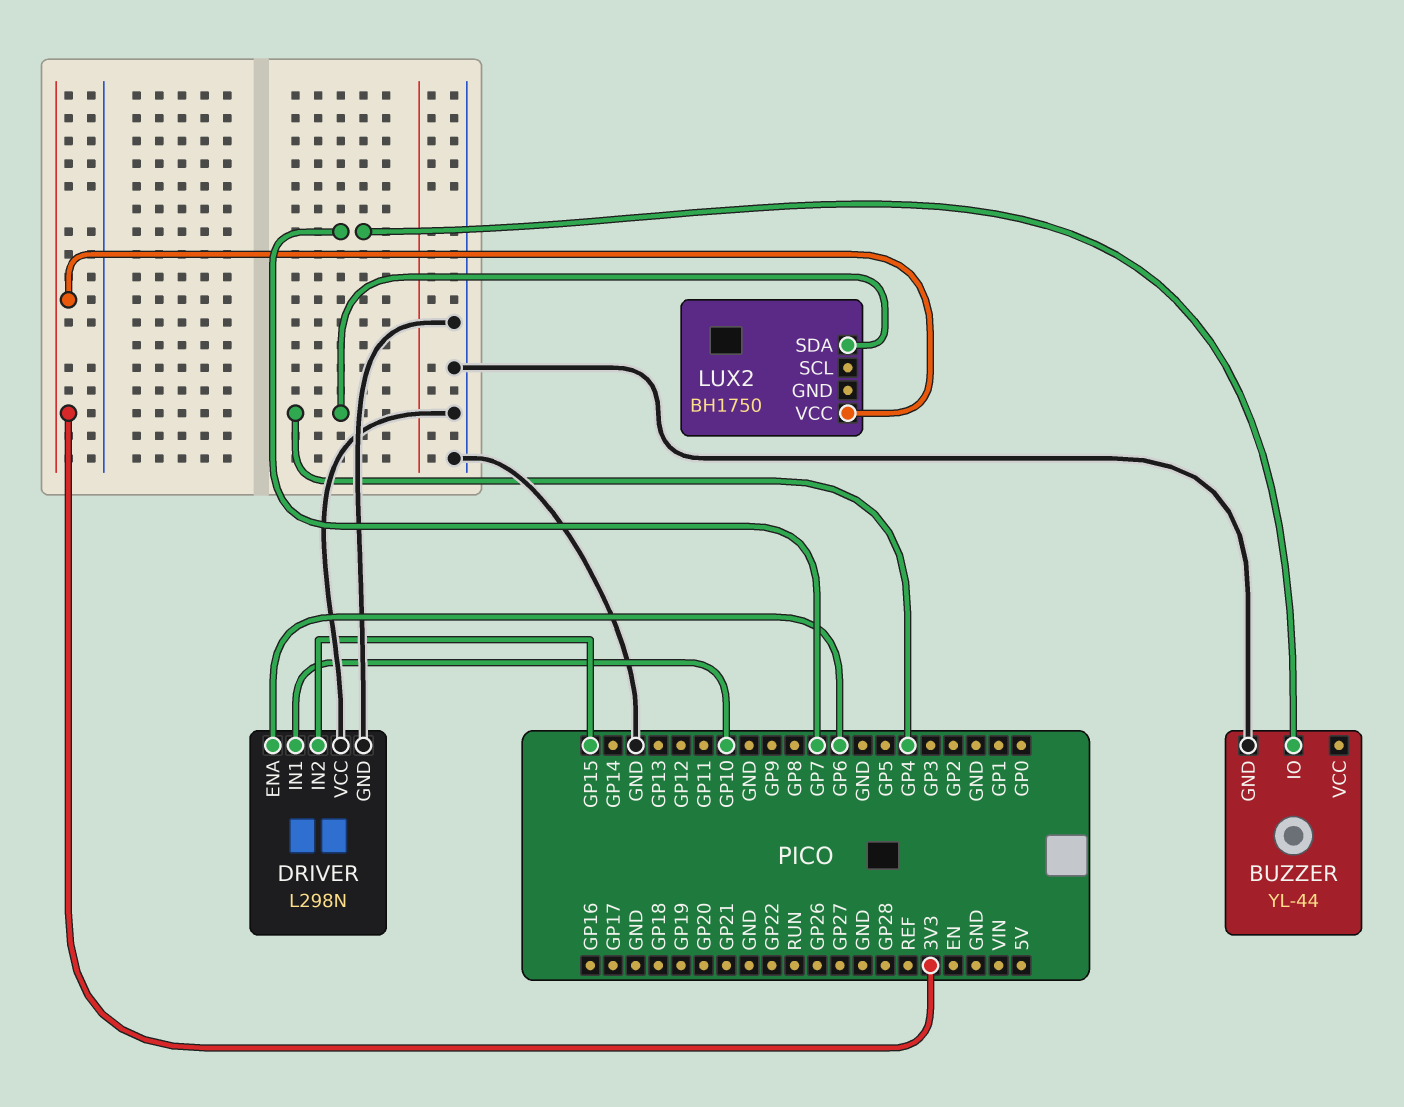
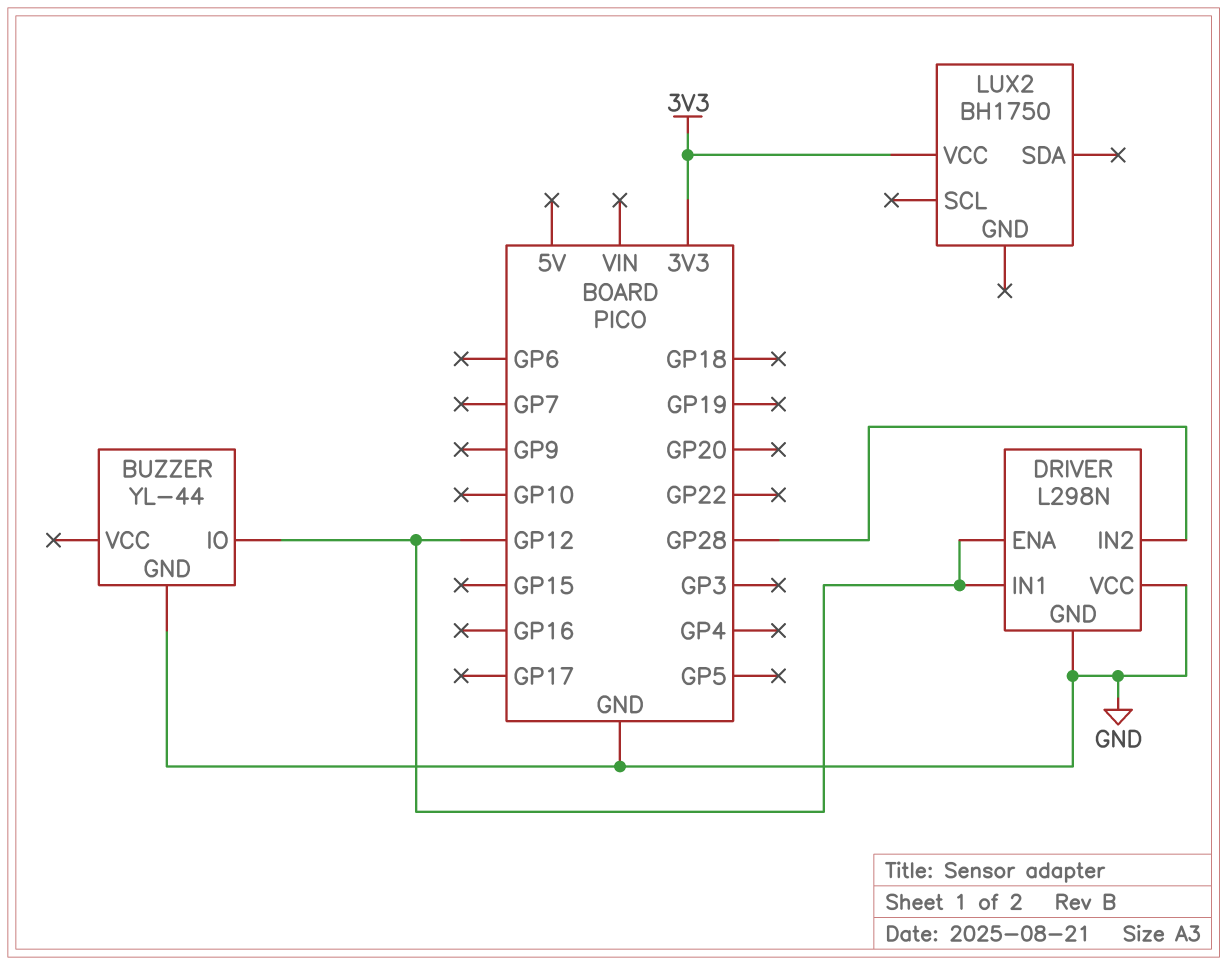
BUZZER pin IO: GP7 -> GP12
DRIVER pin ENA: GP6 -> GP12
DRIVER pin IN1: GP10 -> GP12
DRIVER pin IN2: GP15 -> GP28
LUX2 pin SDA: GP4 -> none

